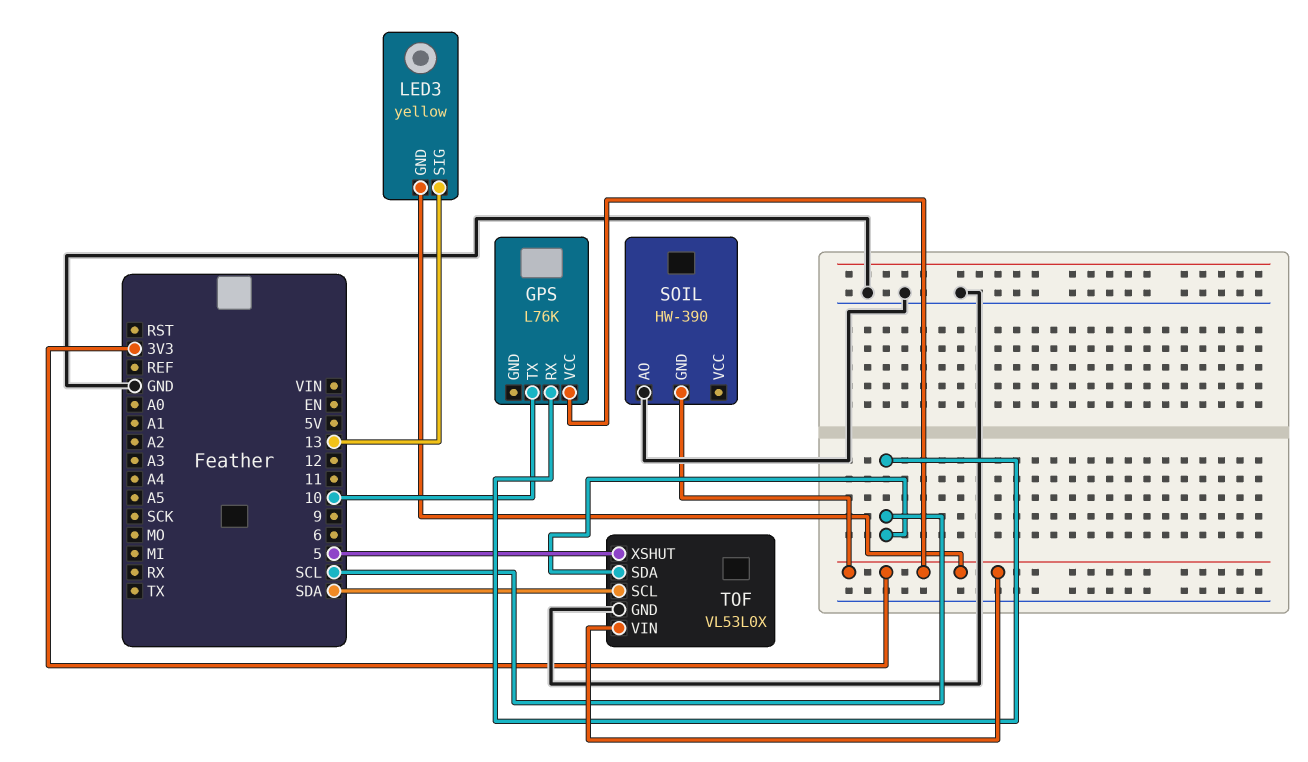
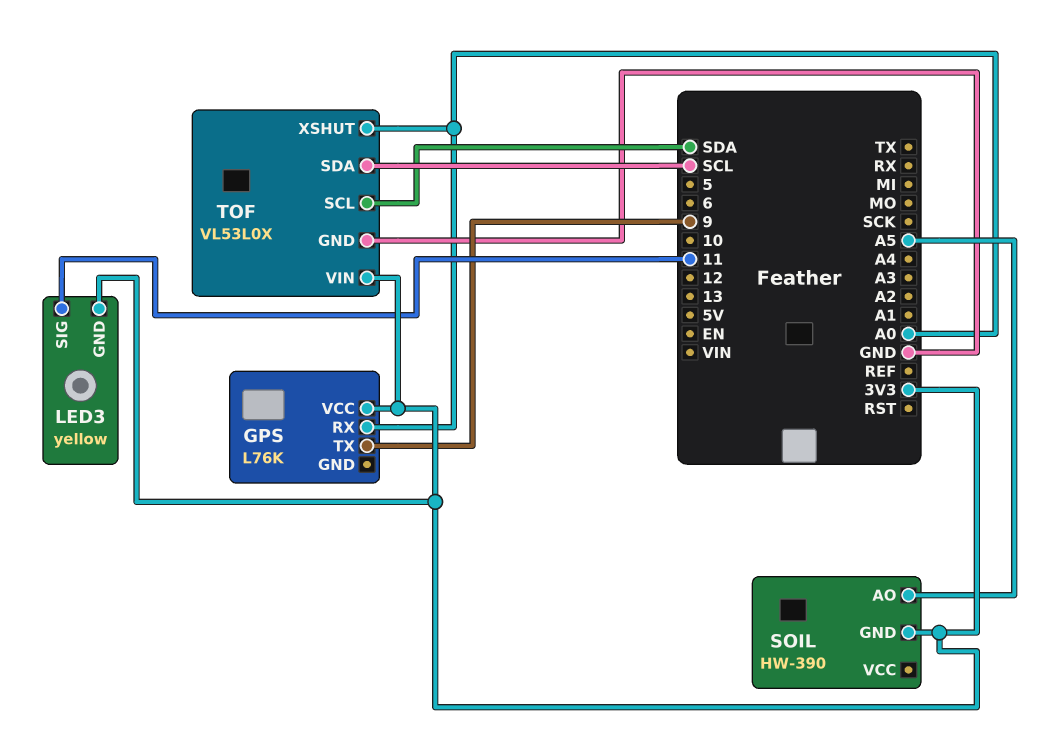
GPS pin RX: SCL -> A0
GPS pin TX: 10 -> 9
LED3 pin SIG: 13 -> 11
SOIL pin AO: GND -> A5
TOF pin XSHUT: 5 -> A0

